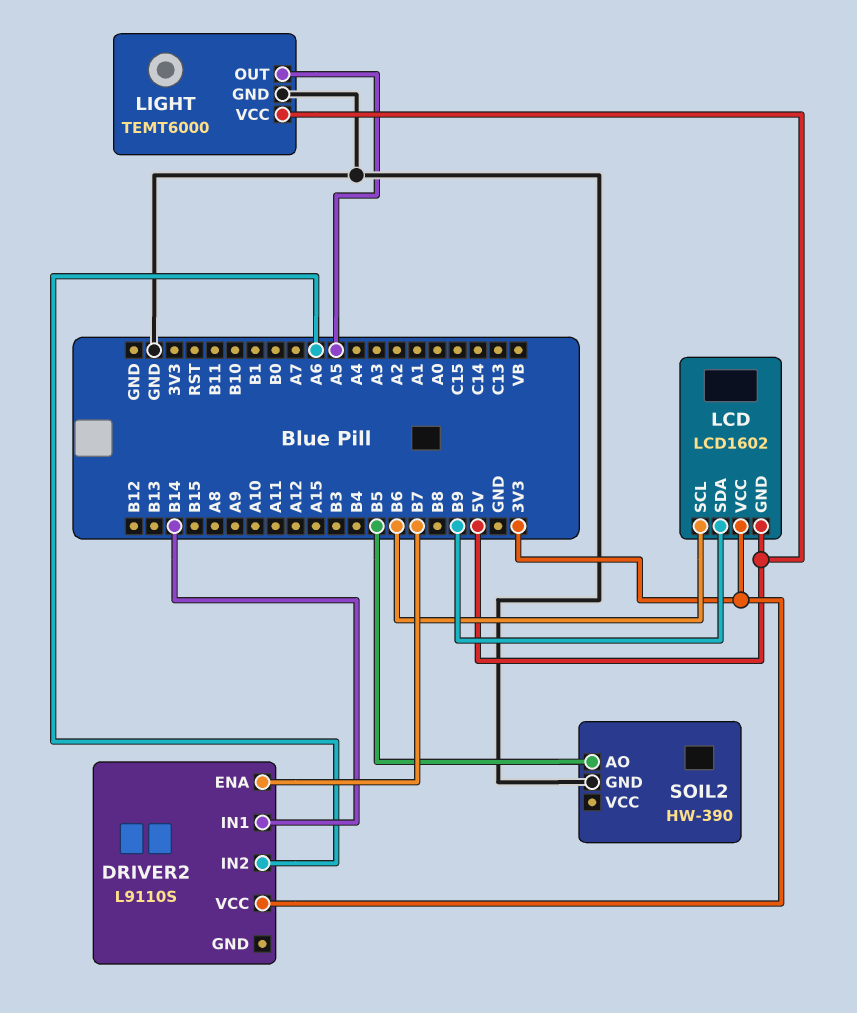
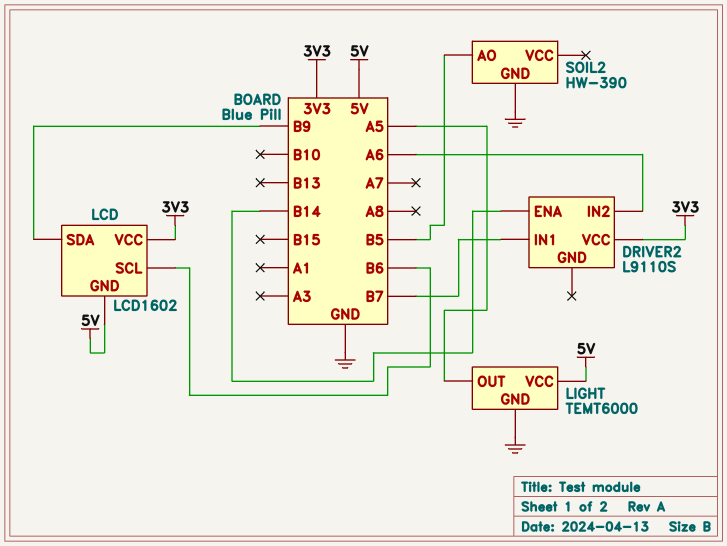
DRIVER2 pin ENA: B7 -> B14
DRIVER2 pin IN1: B14 -> B7

